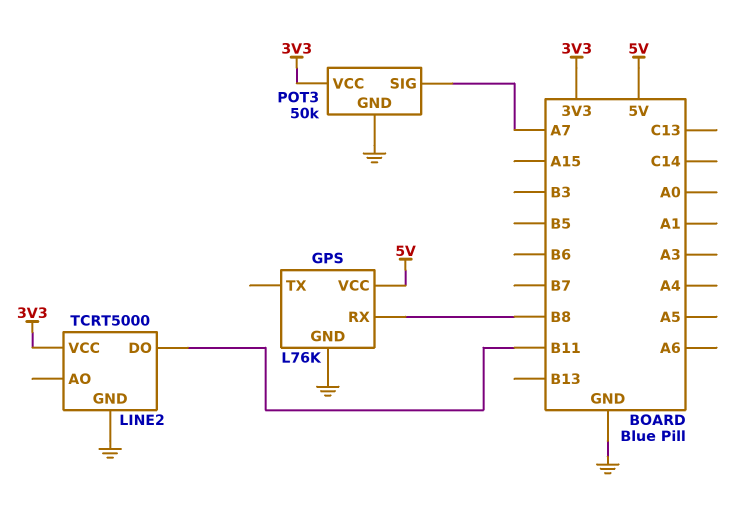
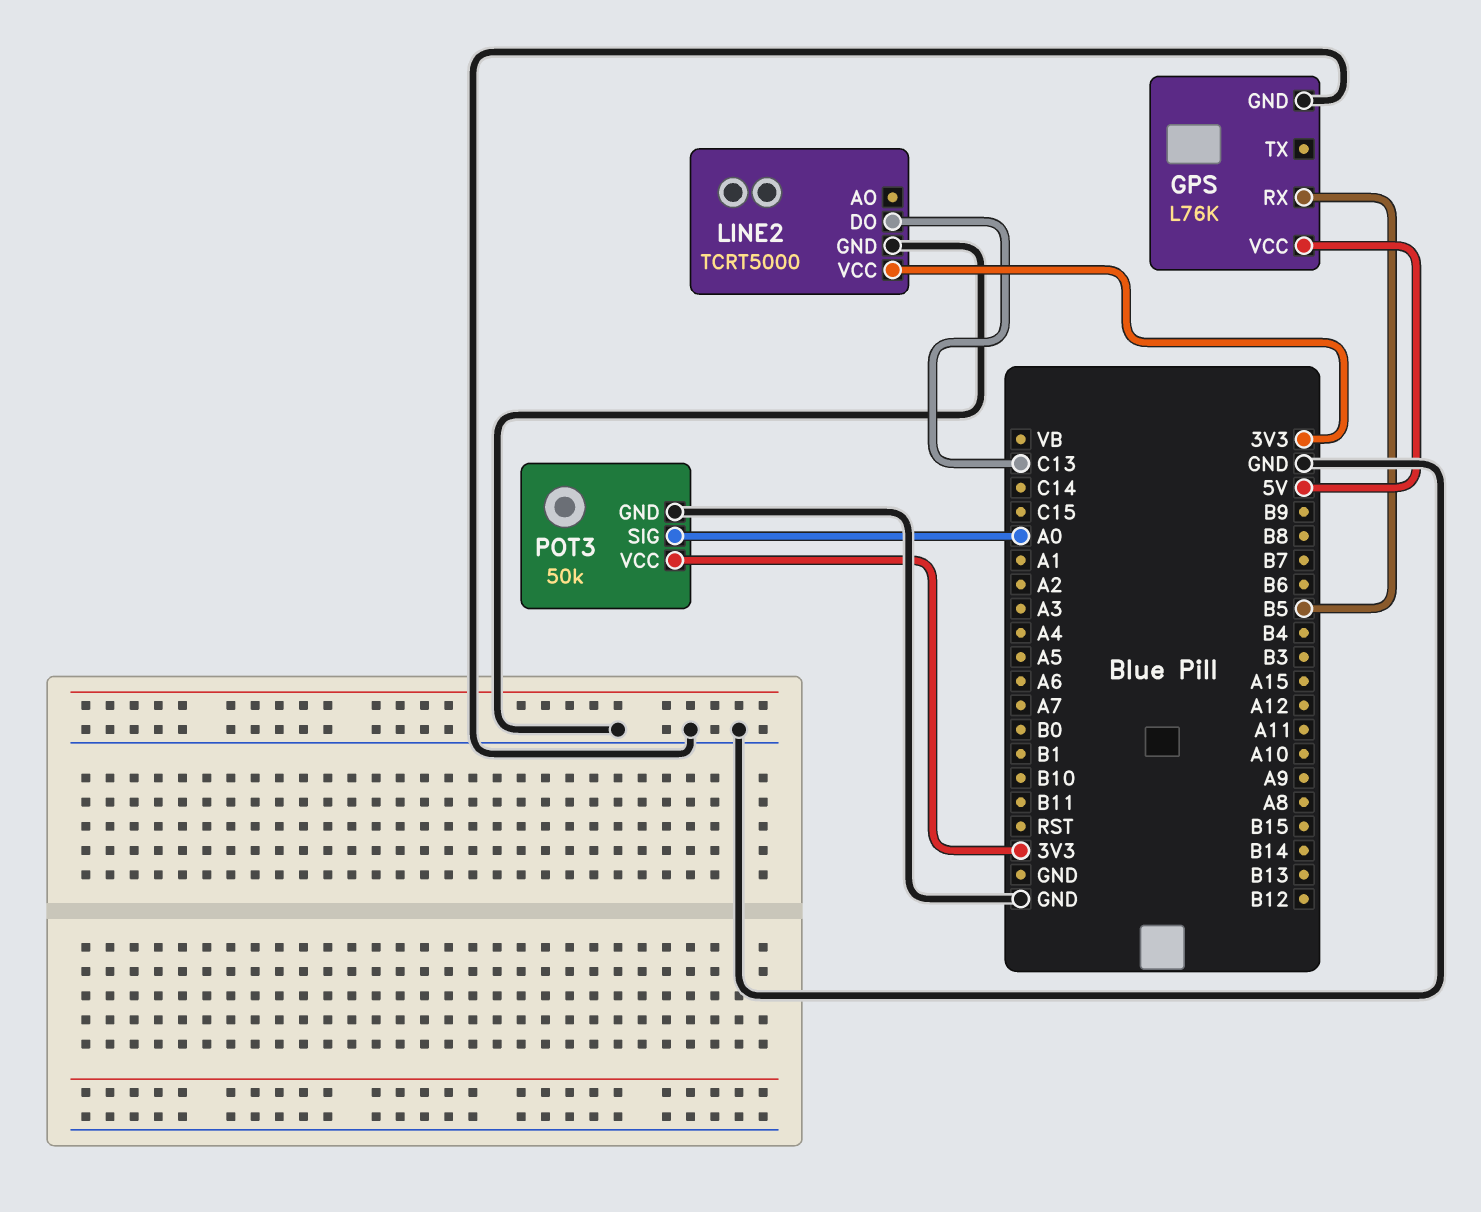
GPS pin RX: B8 -> B5
LINE2 pin DO: B11 -> C13
POT3 pin SIG: A7 -> A0

